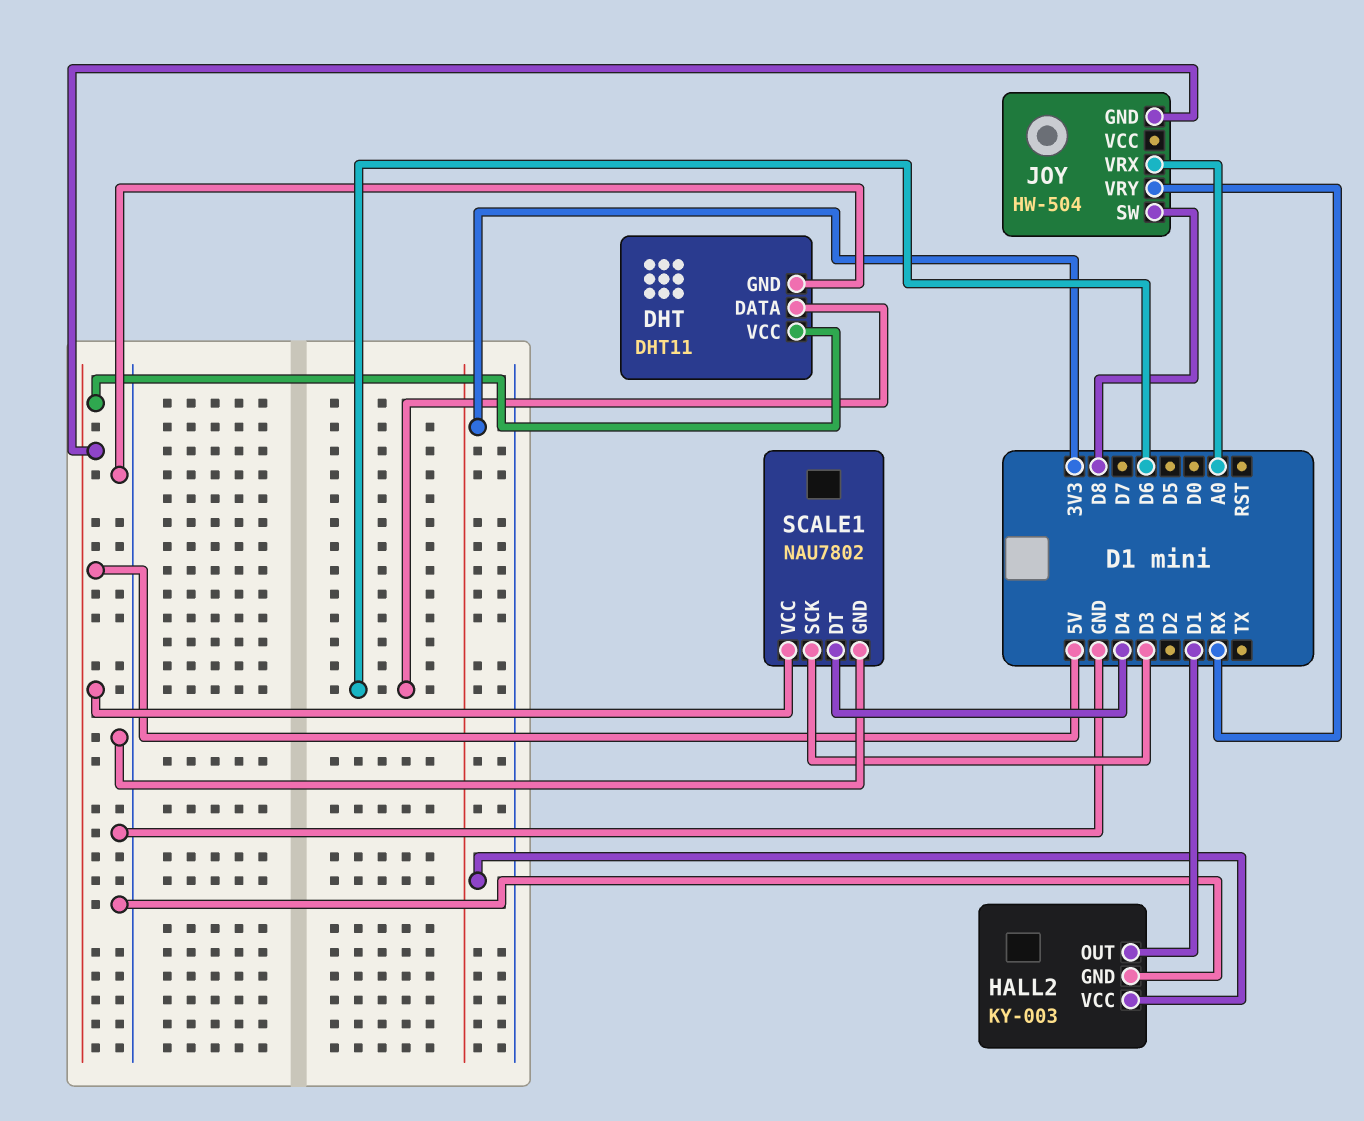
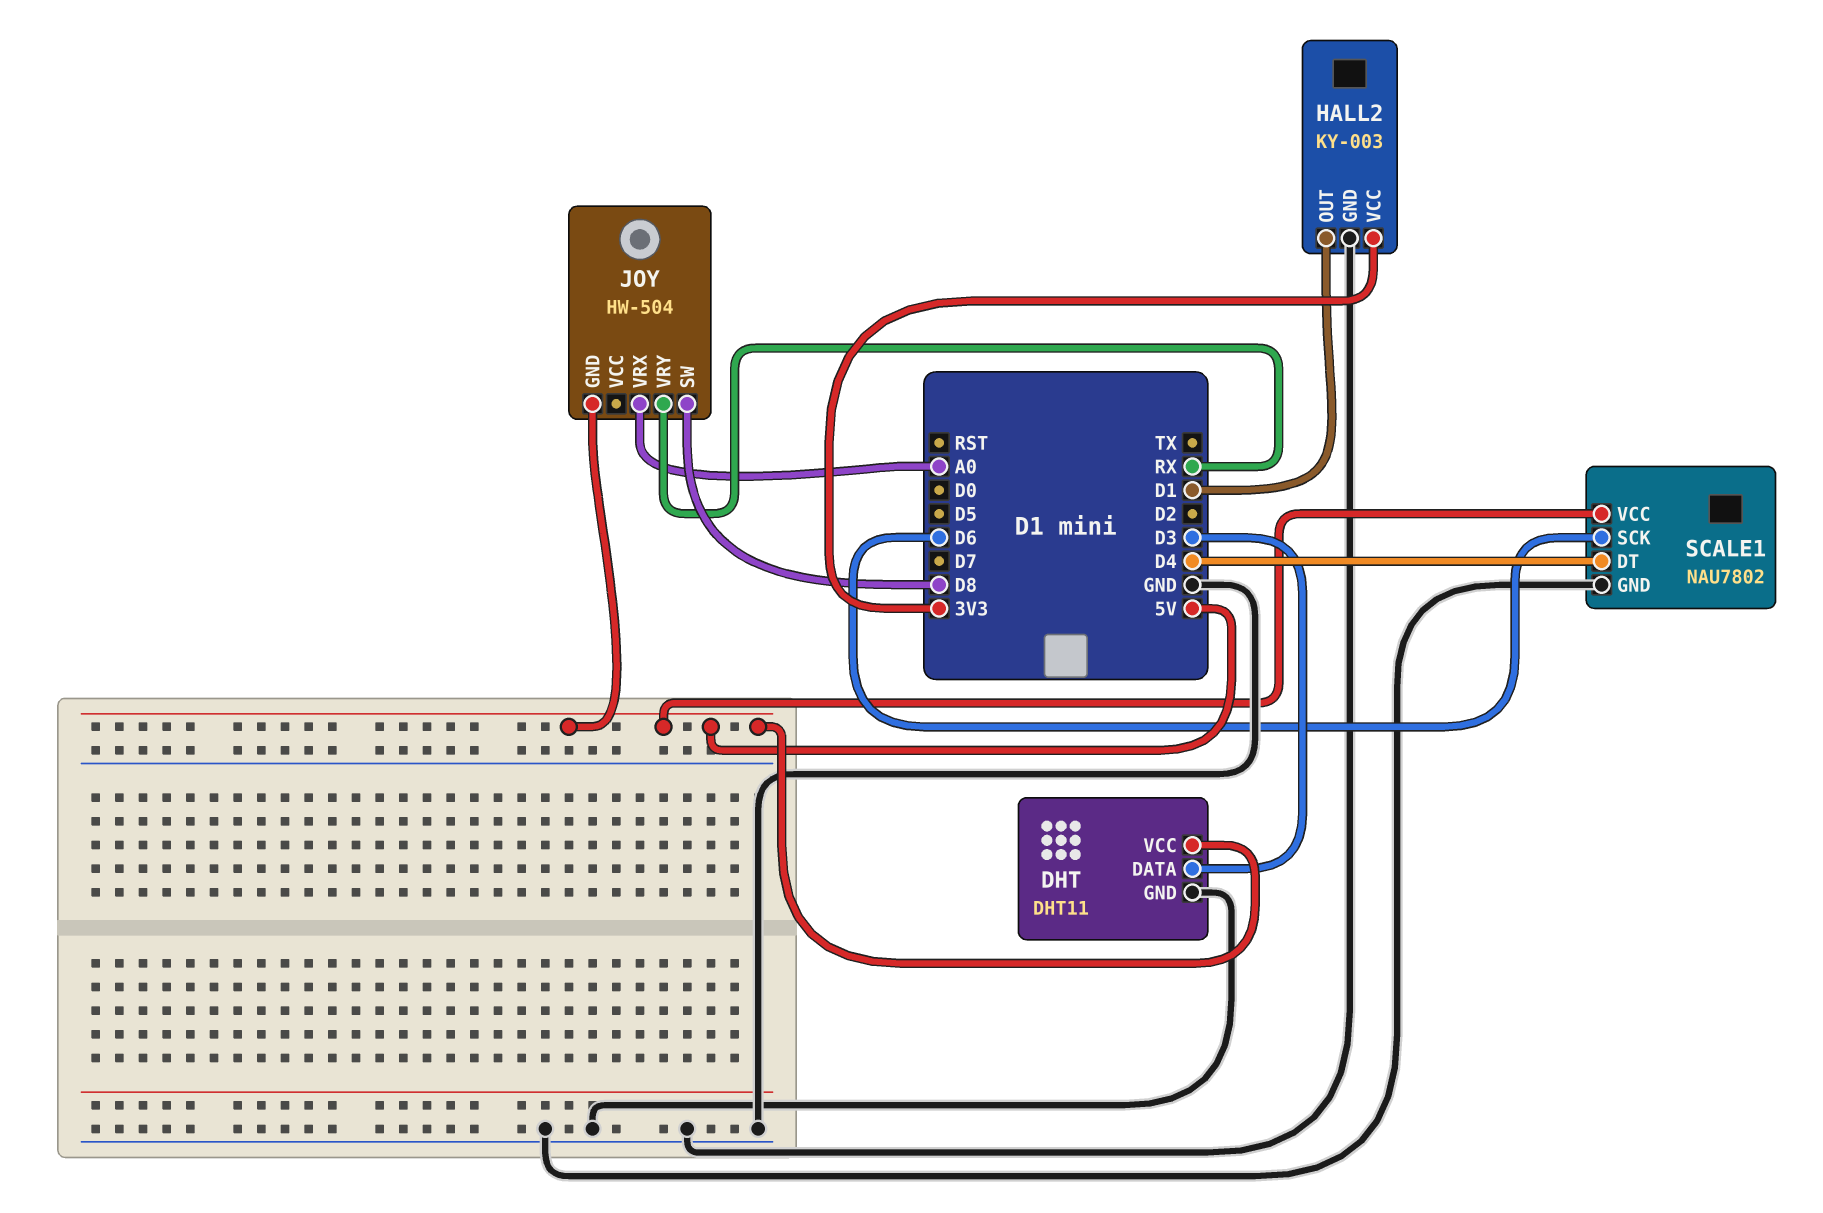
DHT pin DATA: D6 -> D3
SCALE1 pin SCK: D3 -> D6

